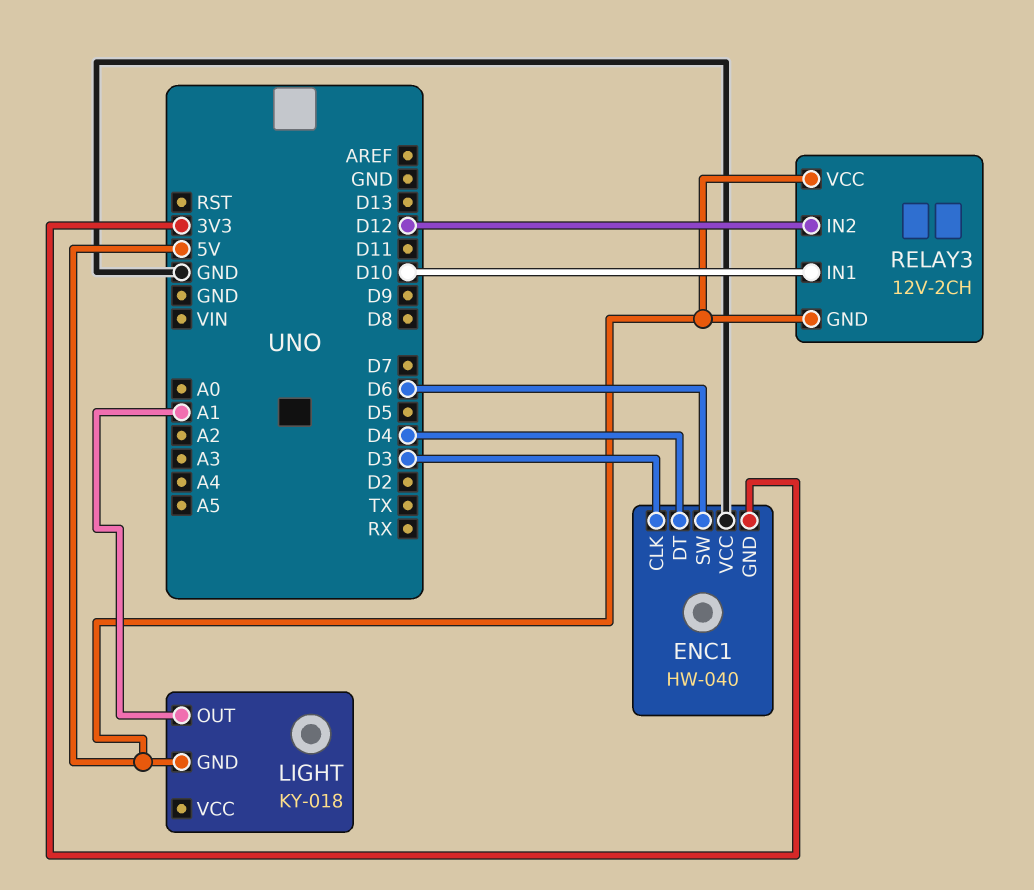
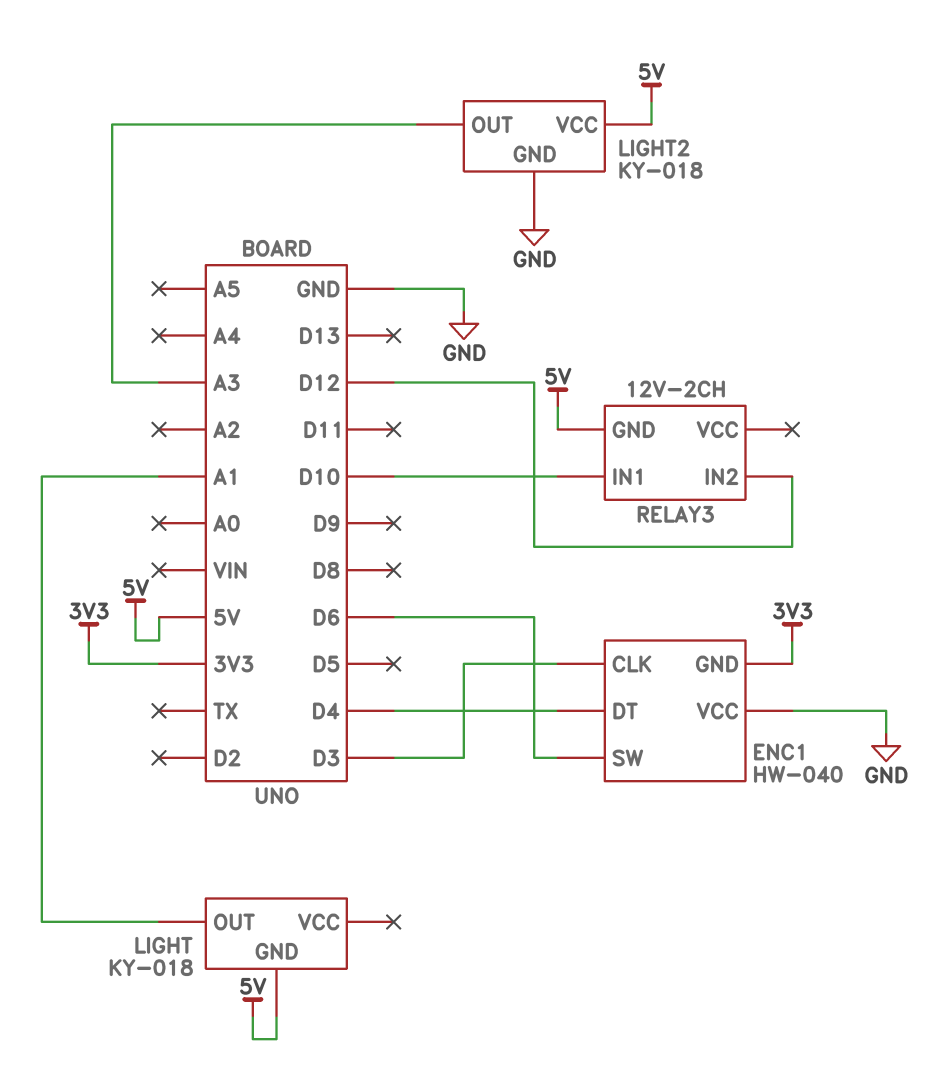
LIGHT2: none -> KY-018
LIGHT2 pin GND: none -> GND
LIGHT2 pin OUT: none -> A3
LIGHT2 pin VCC: none -> 5V
RELAY3 pin VCC: 5V -> none

